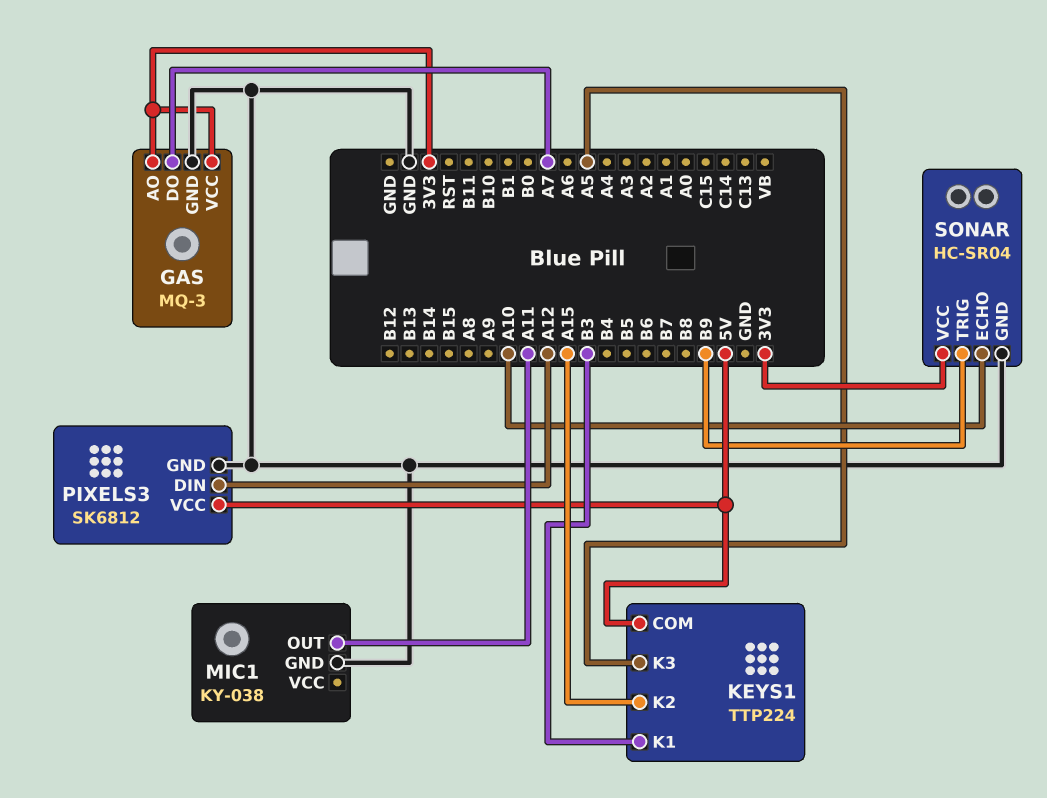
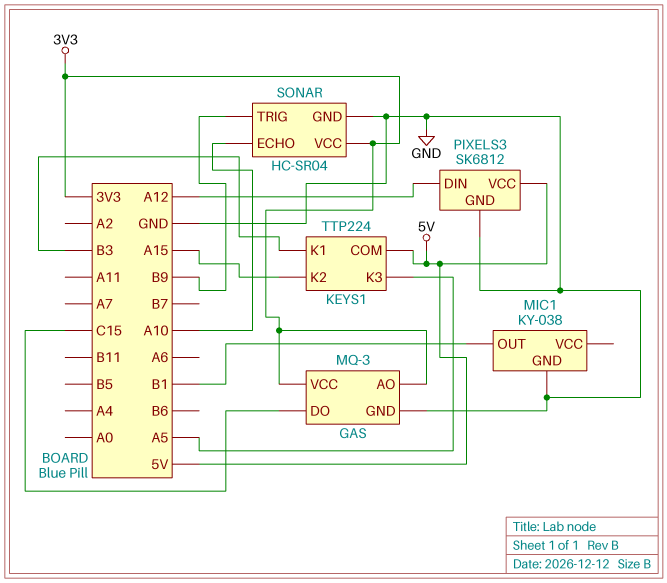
GAS pin DO: A7 -> C15
MIC1 pin OUT: A11 -> B1

